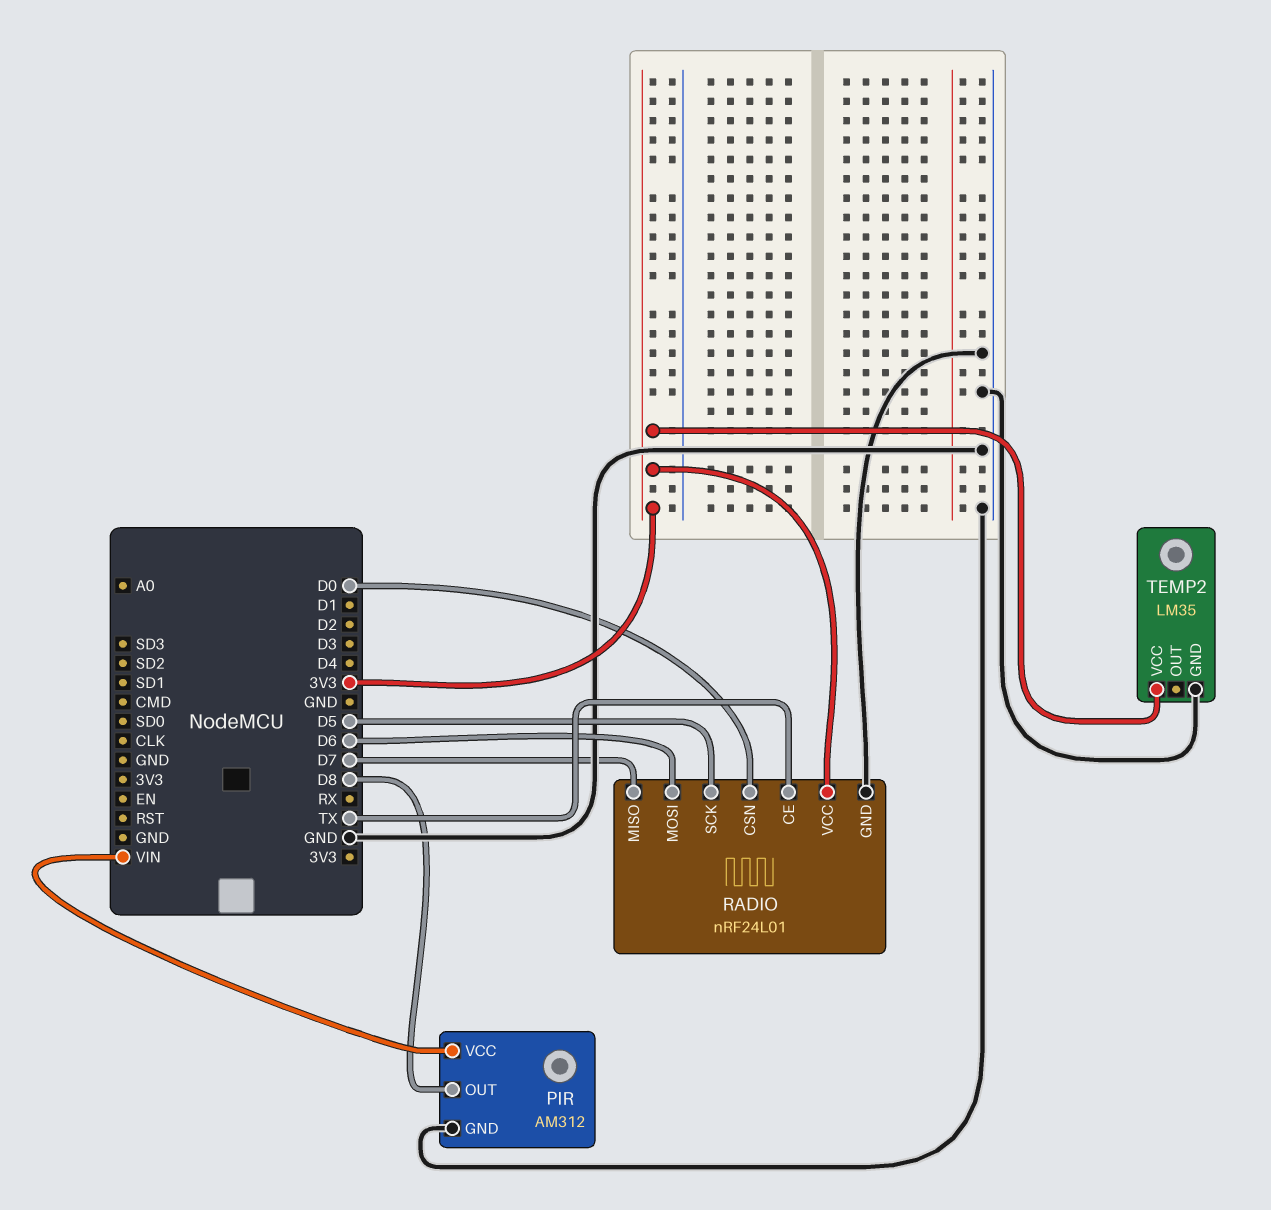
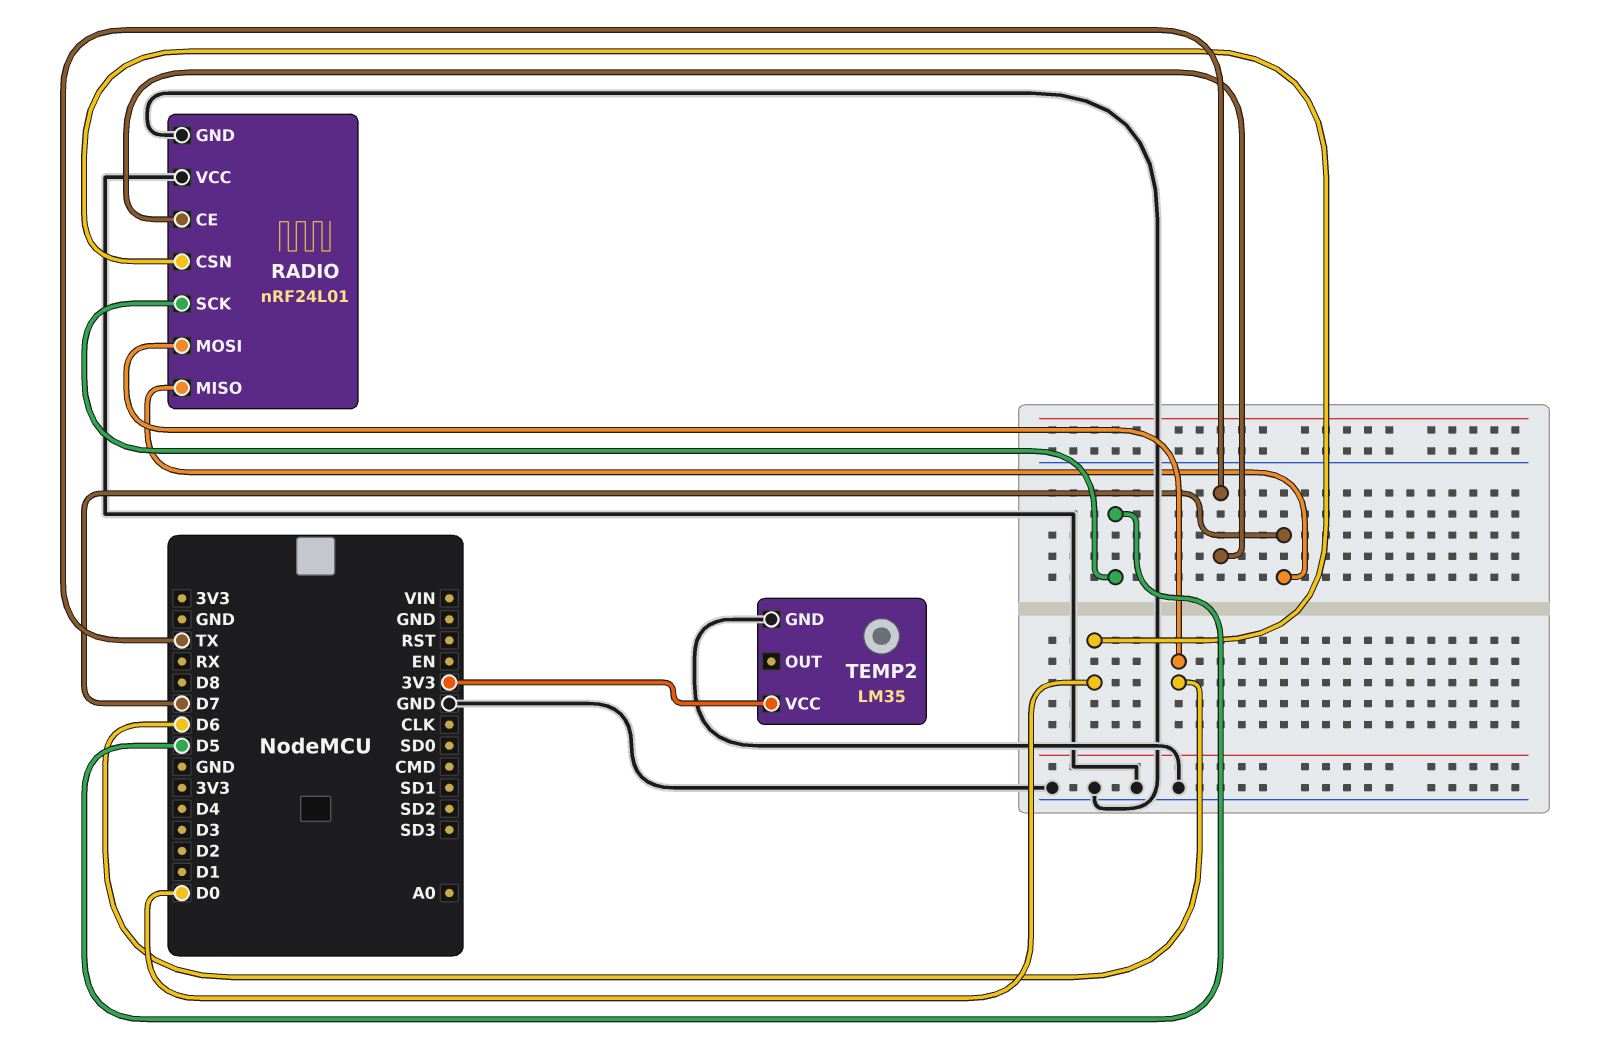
PIR: AM312 -> none
PIR pin GND: GND -> none
PIR pin OUT: D8 -> none
PIR pin VCC: VIN -> none
RADIO pin VCC: 3V3 -> GND

